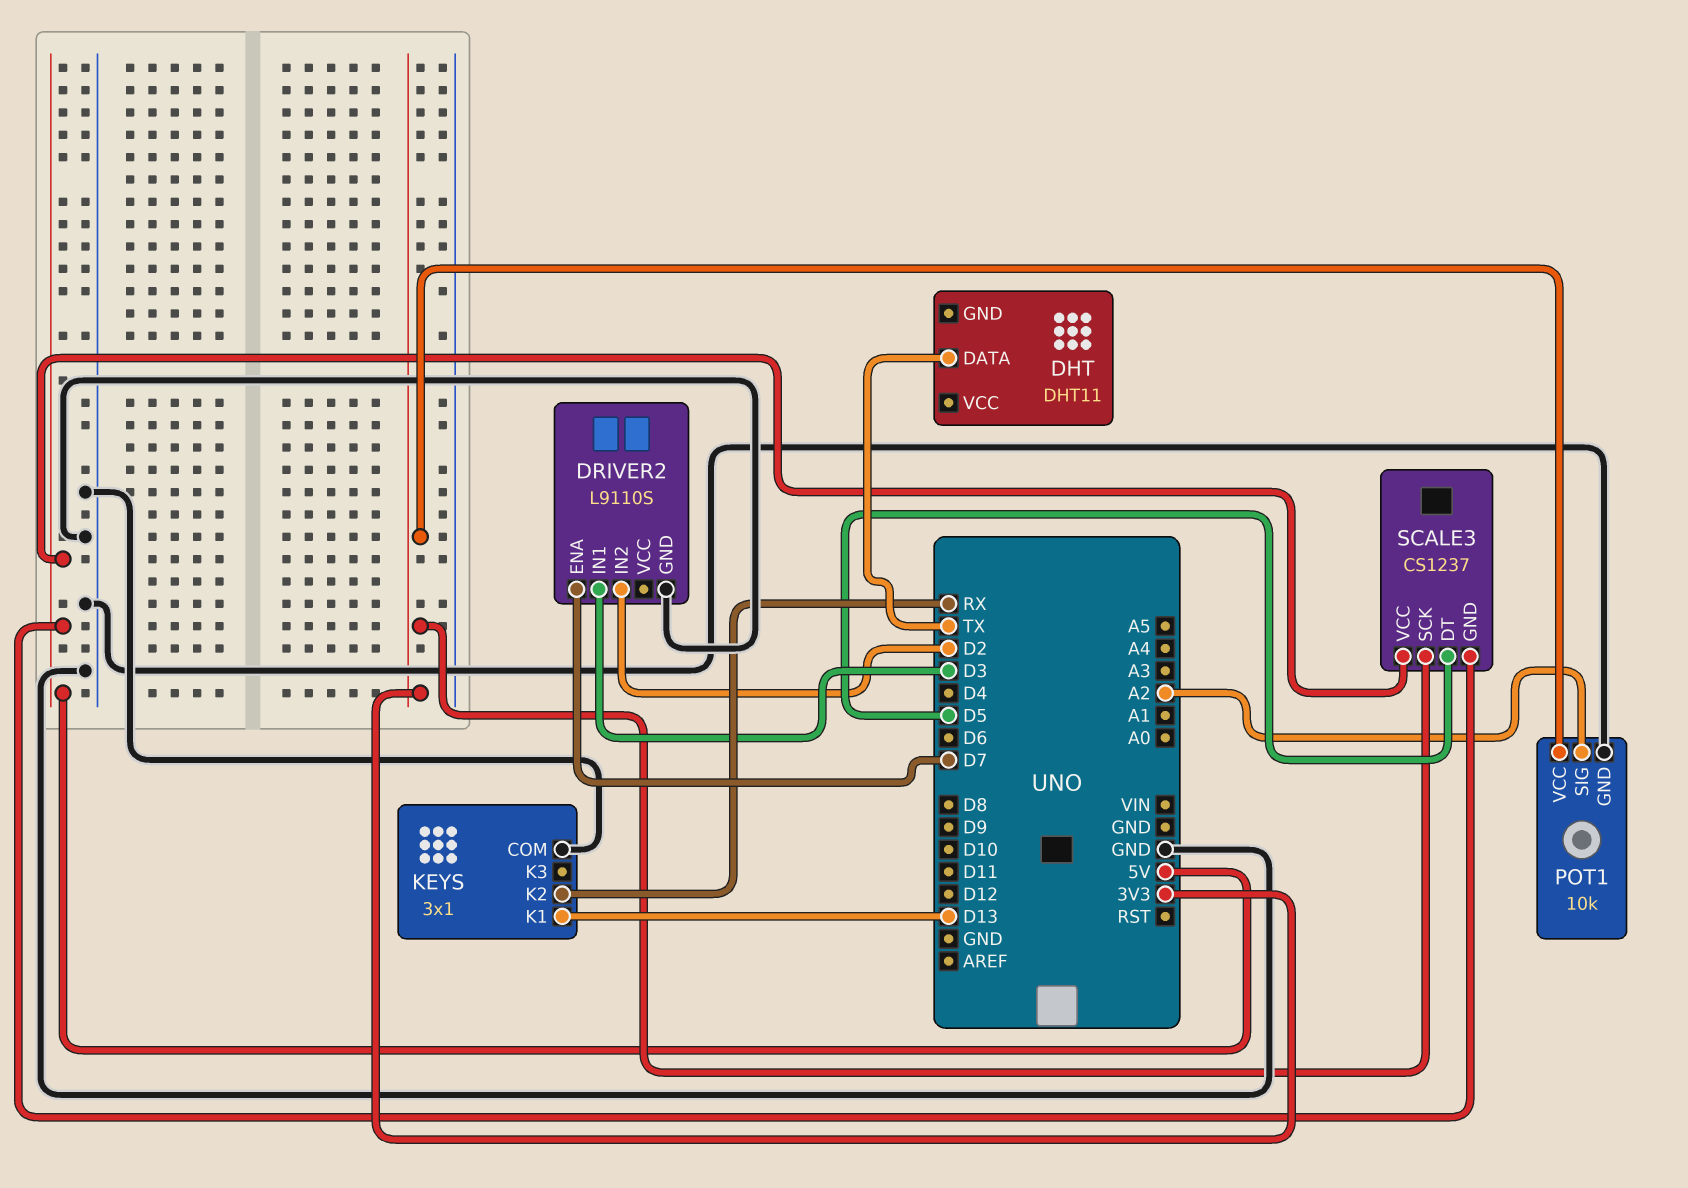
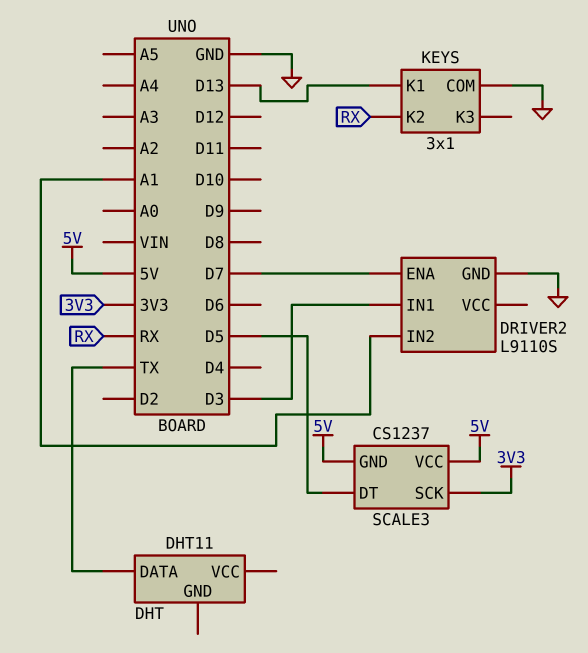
DRIVER2 pin IN2: D2 -> A1
POT1: 10k -> none
POT1 pin GND: GND -> none
POT1 pin SIG: A2 -> none
POT1 pin VCC: 3V3 -> none

